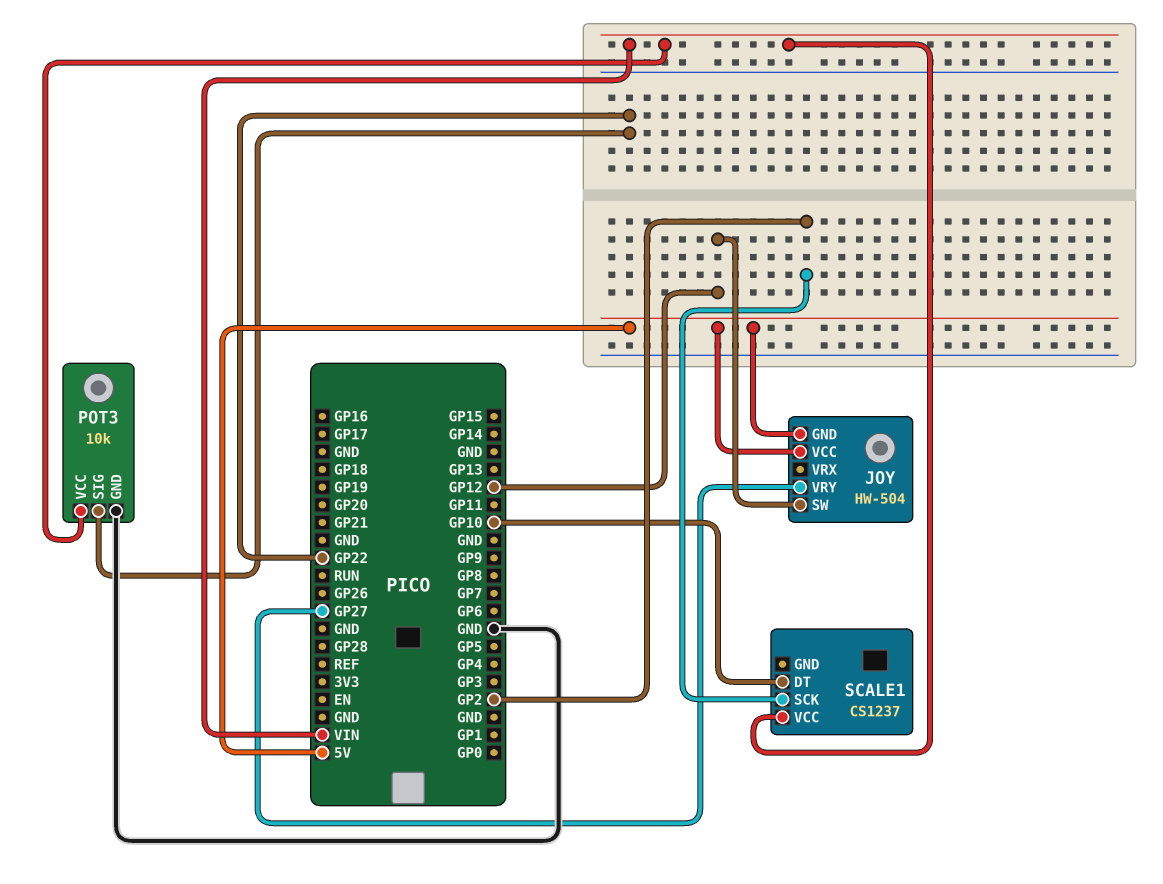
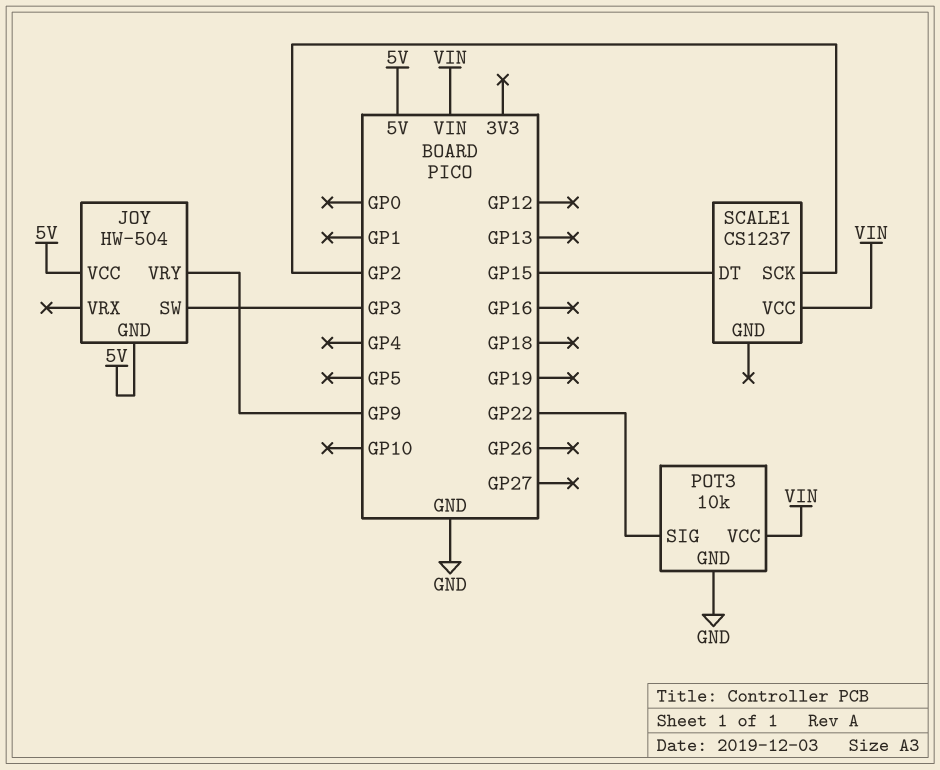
JOY pin SW: GP12 -> GP3
JOY pin VRY: GP27 -> GP9
SCALE1 pin DT: GP10 -> GP15

